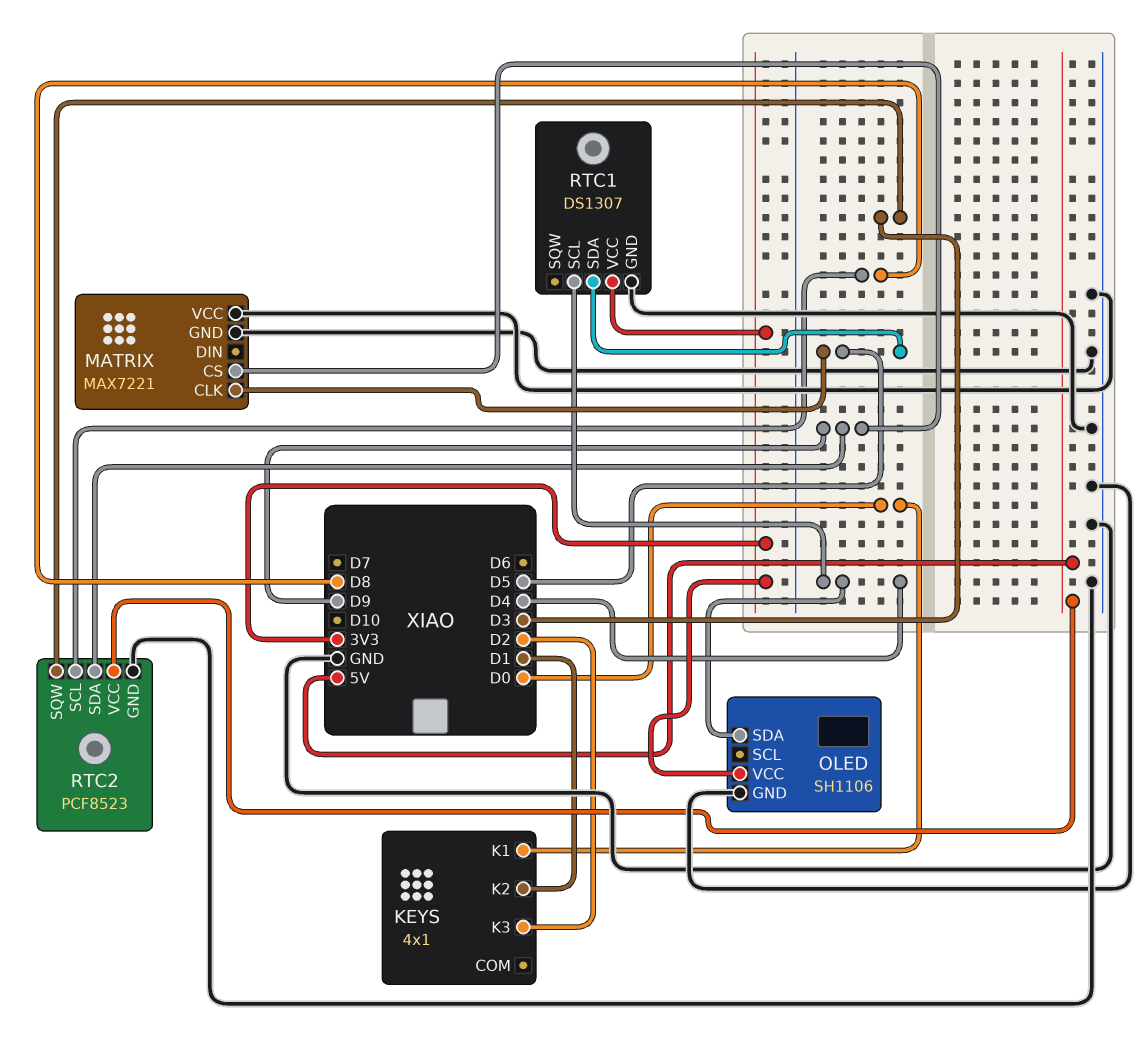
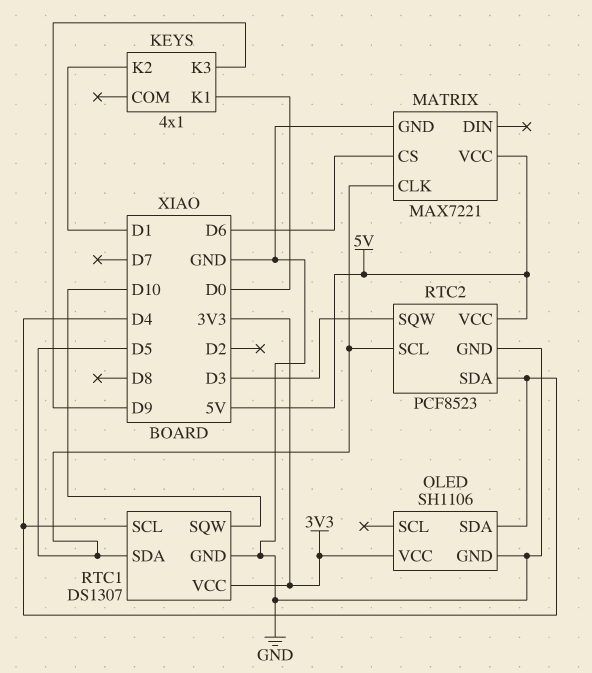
KEYS pin K3: D2 -> D9
MATRIX pin CS: D9 -> D6
MATRIX pin VCC: GND -> 5V
RTC1 pin SQW: none -> D10
RTC2 pin SCL: D8 -> D5
RTC2 pin SDA: D9 -> D4

